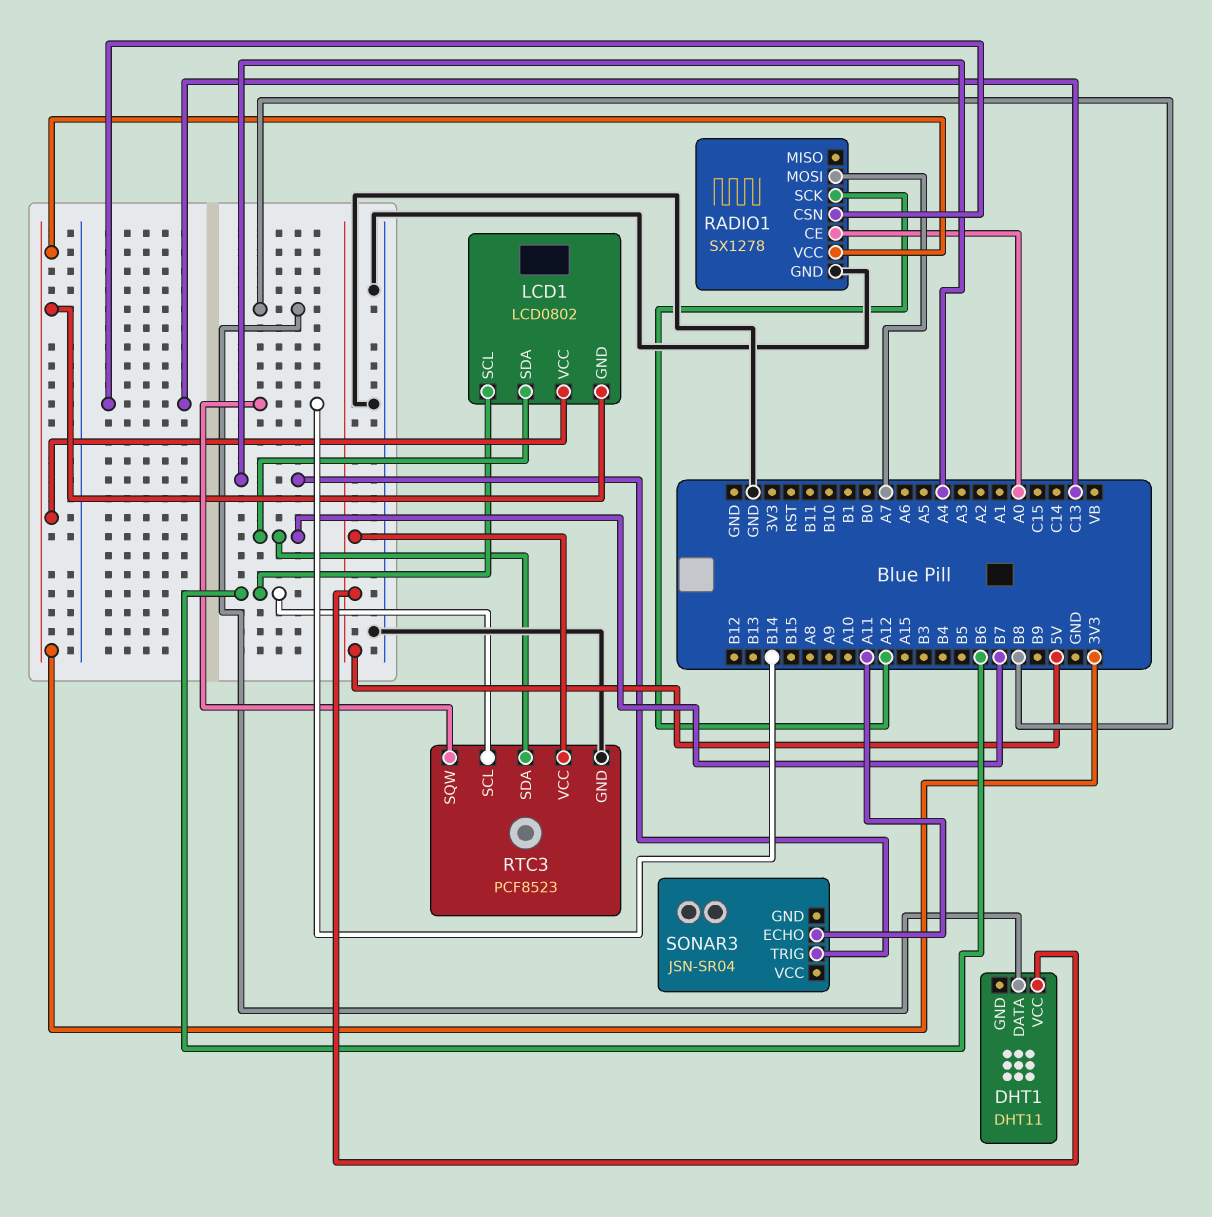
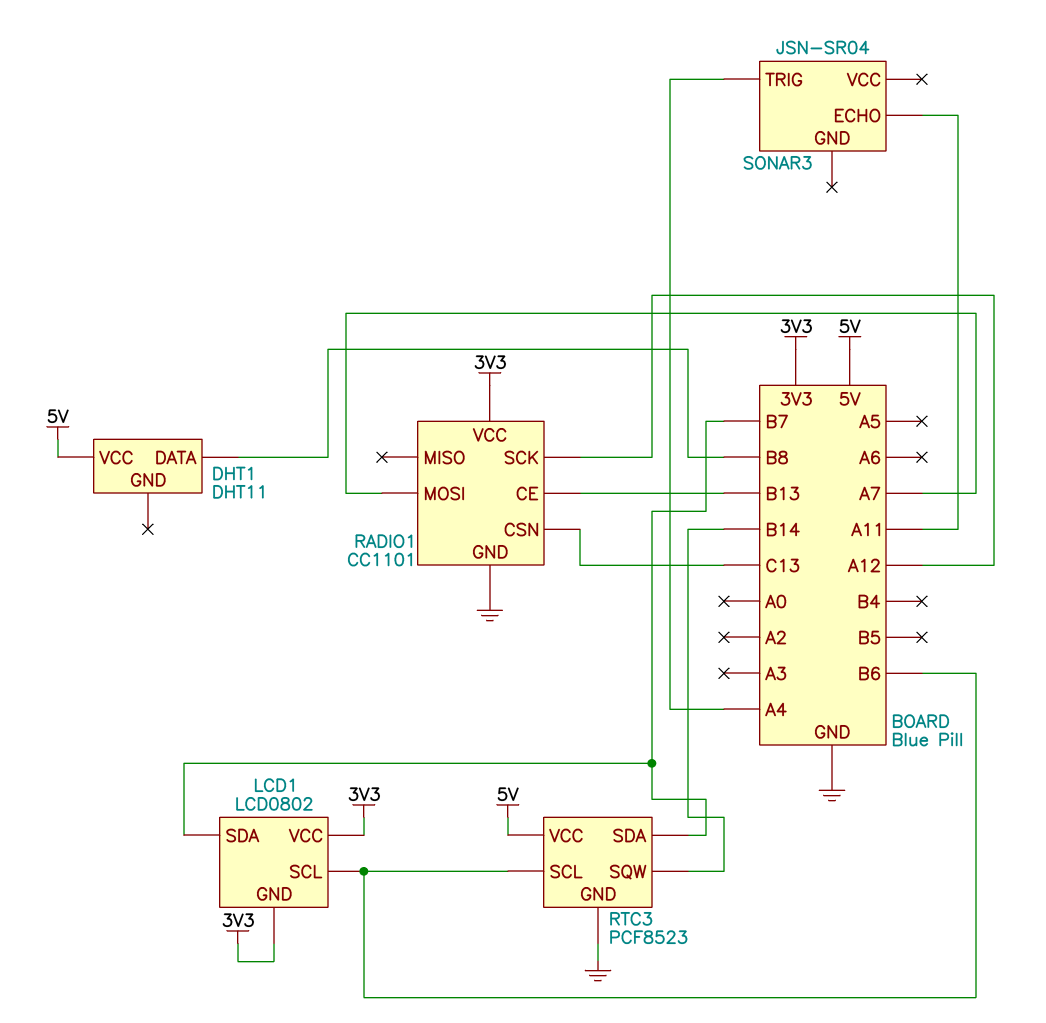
RADIO1: SX1278 -> CC1101
RADIO1 pin CE: A0 -> B13

